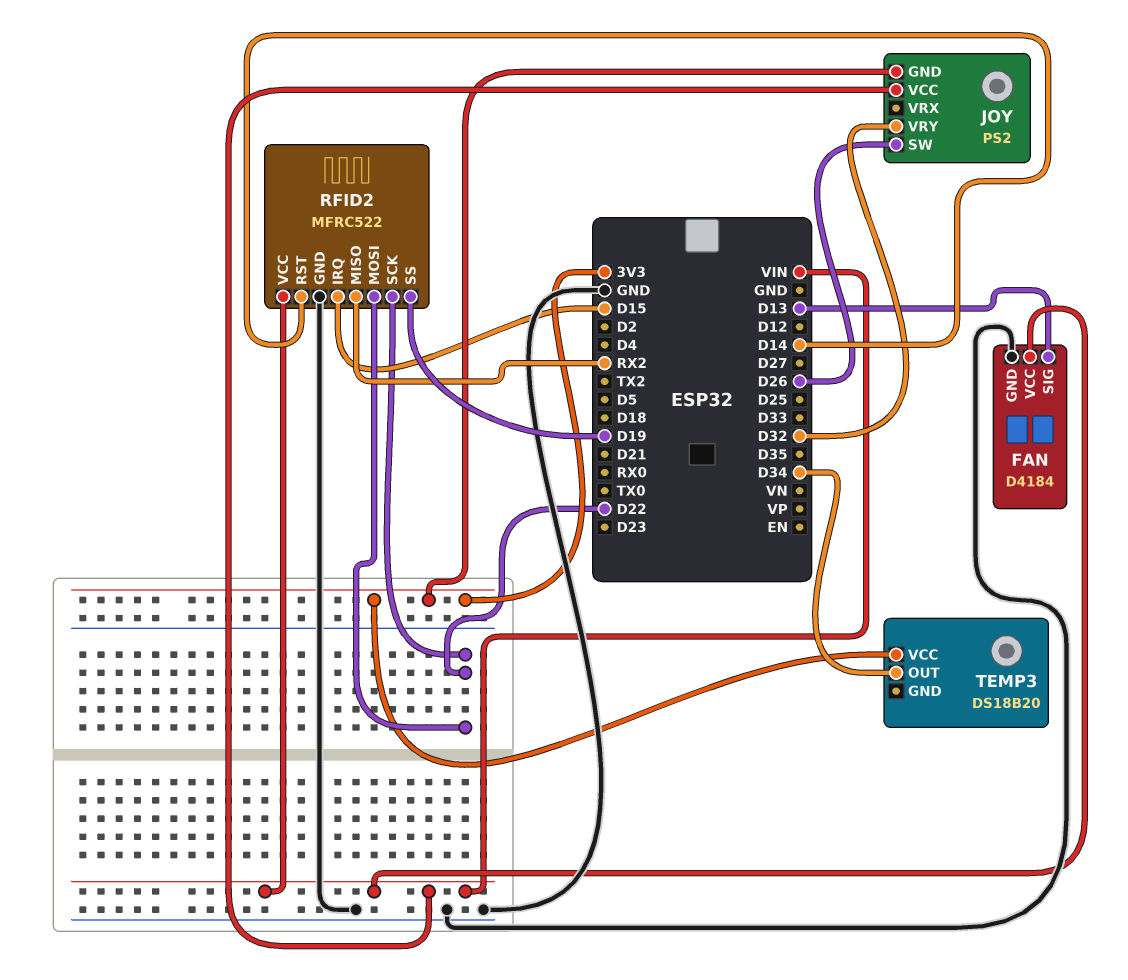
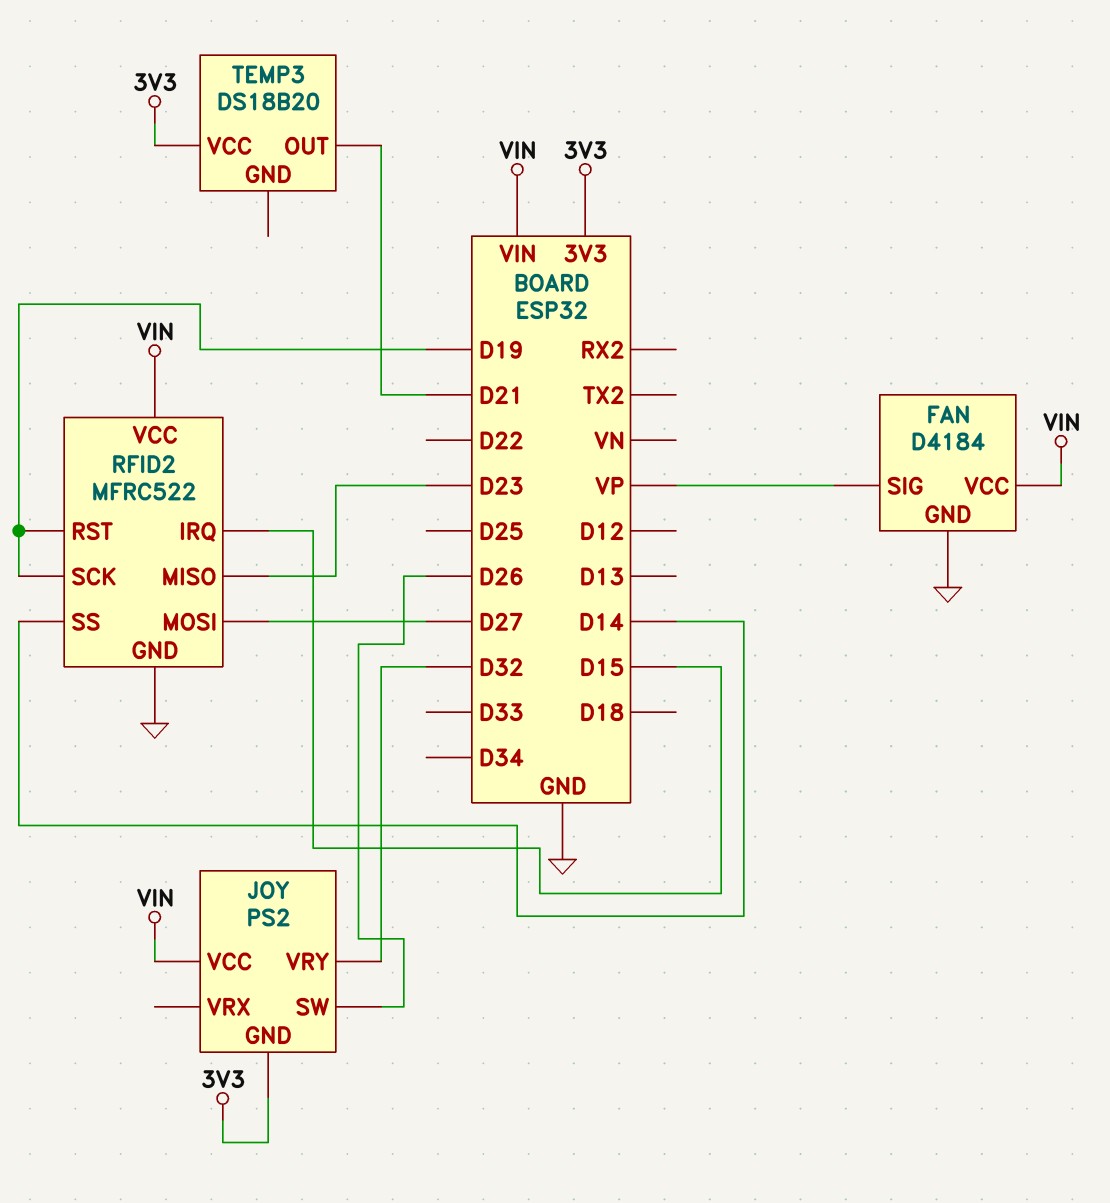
FAN pin SIG: D13 -> VP
RFID2 pin MISO: RX2 -> D23
RFID2 pin MOSI: D22 -> D27
RFID2 pin RST: D14 -> D19
RFID2 pin SCK: D22 -> D19
RFID2 pin SS: D19 -> D14
TEMP3 pin OUT: D34 -> D21

